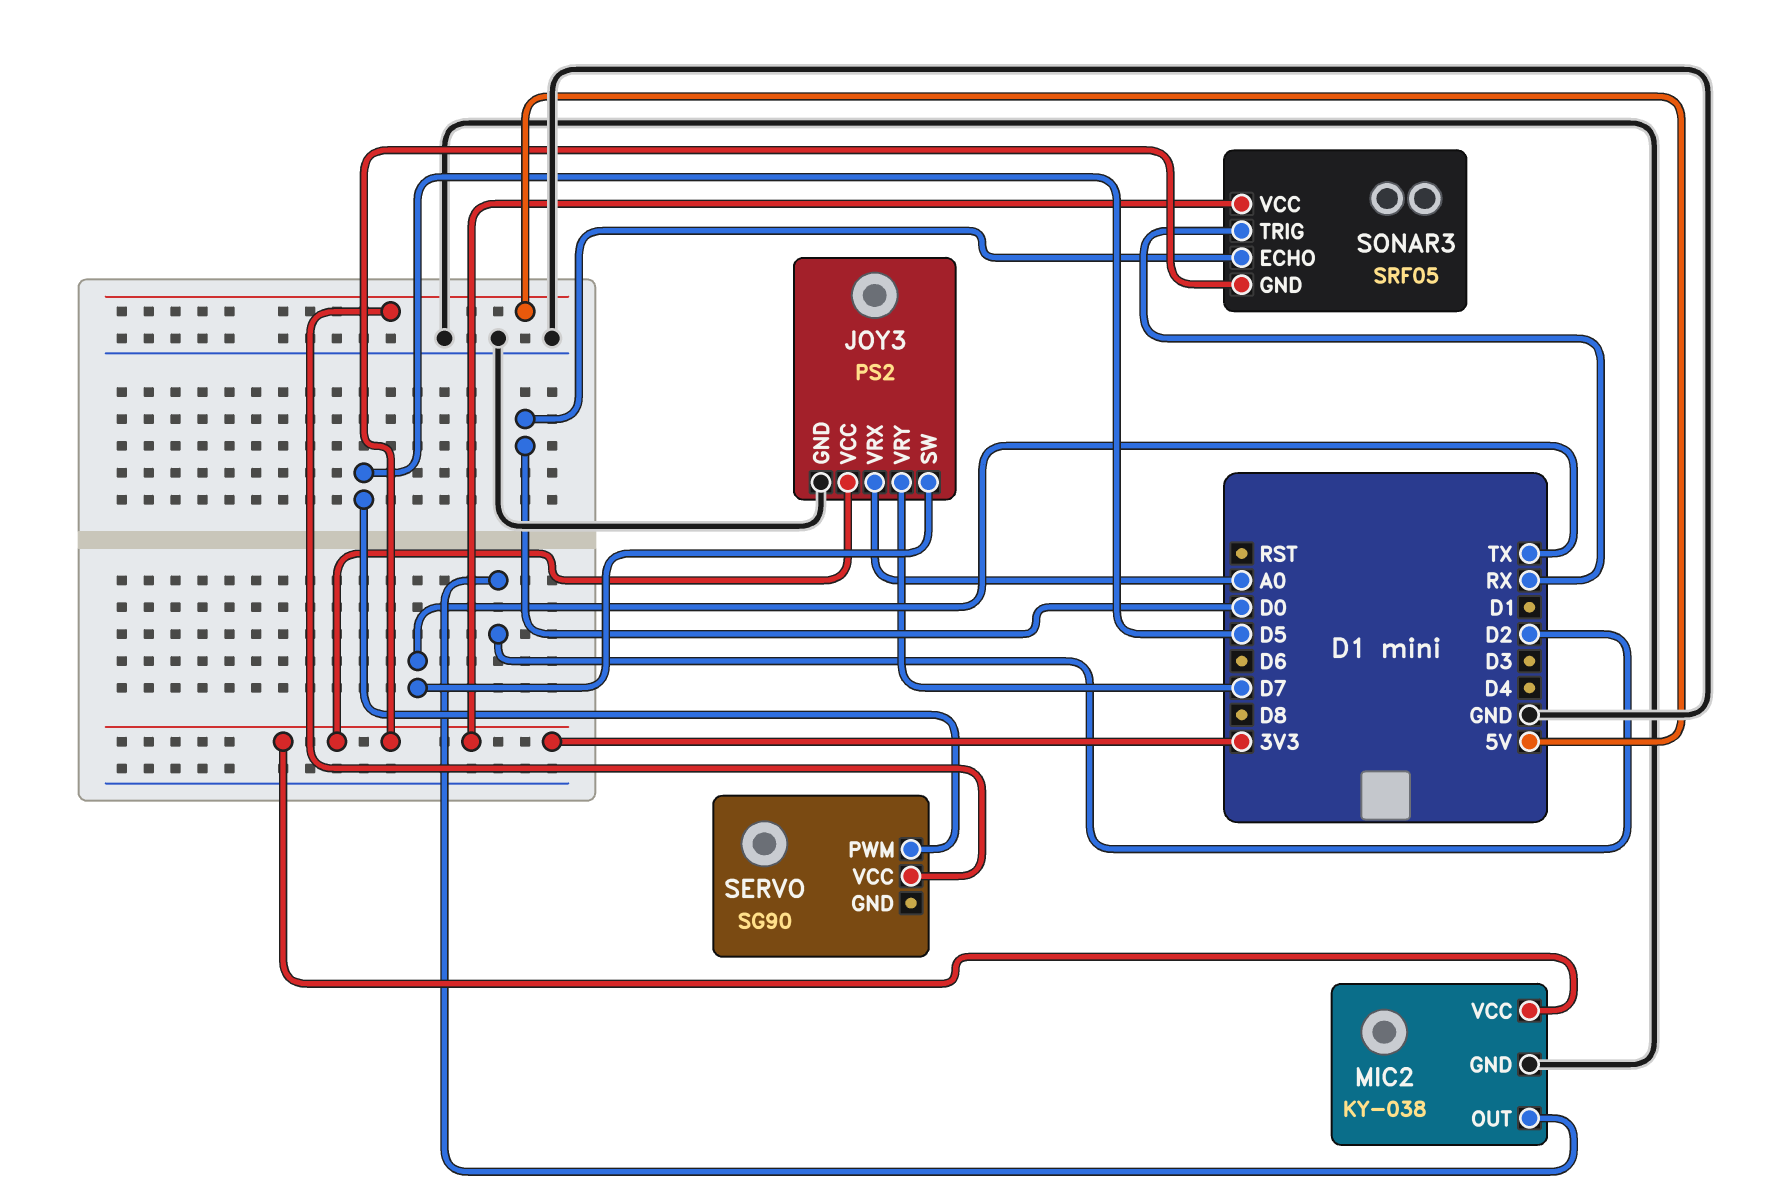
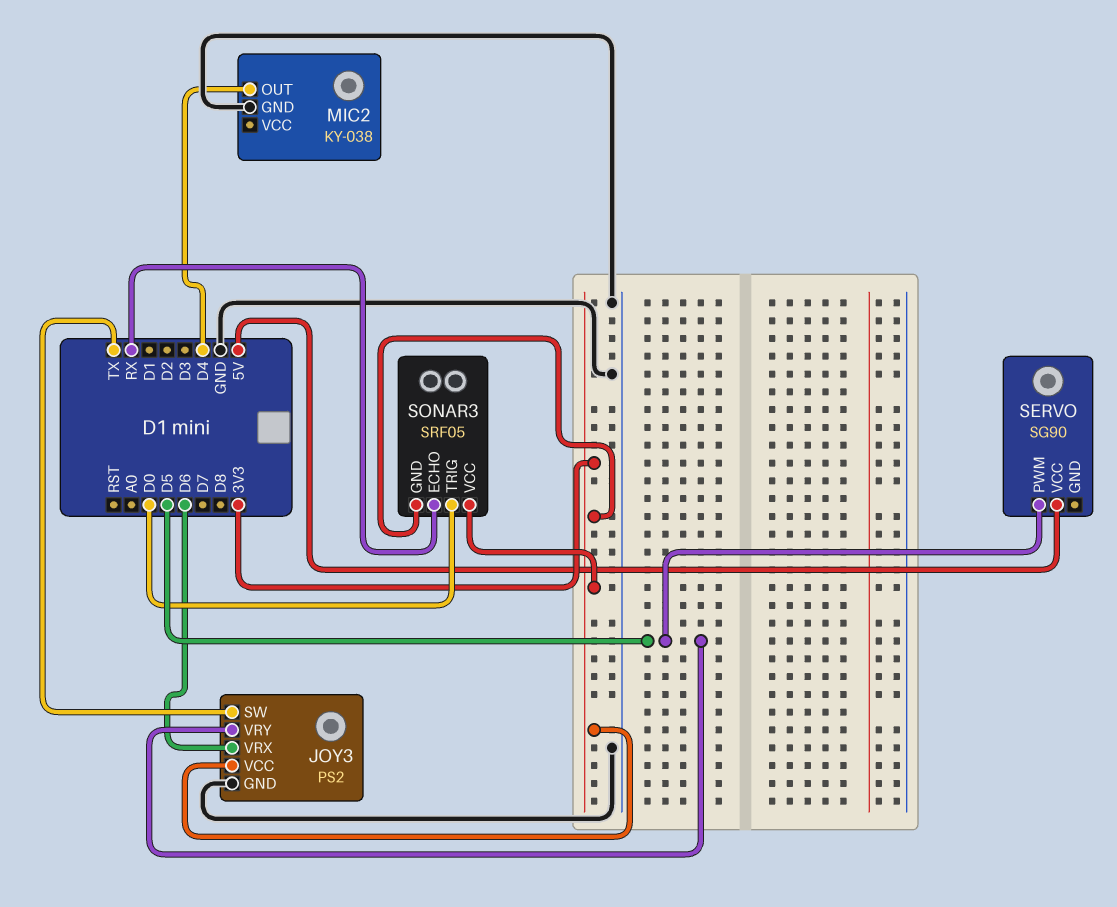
JOY3 pin VRX: A0 -> D6
JOY3 pin VRY: D7 -> D5
MIC2 pin OUT: D2 -> D4
MIC2 pin VCC: 3V3 -> none
SONAR3 pin ECHO: D0 -> RX
SONAR3 pin TRIG: RX -> D0

